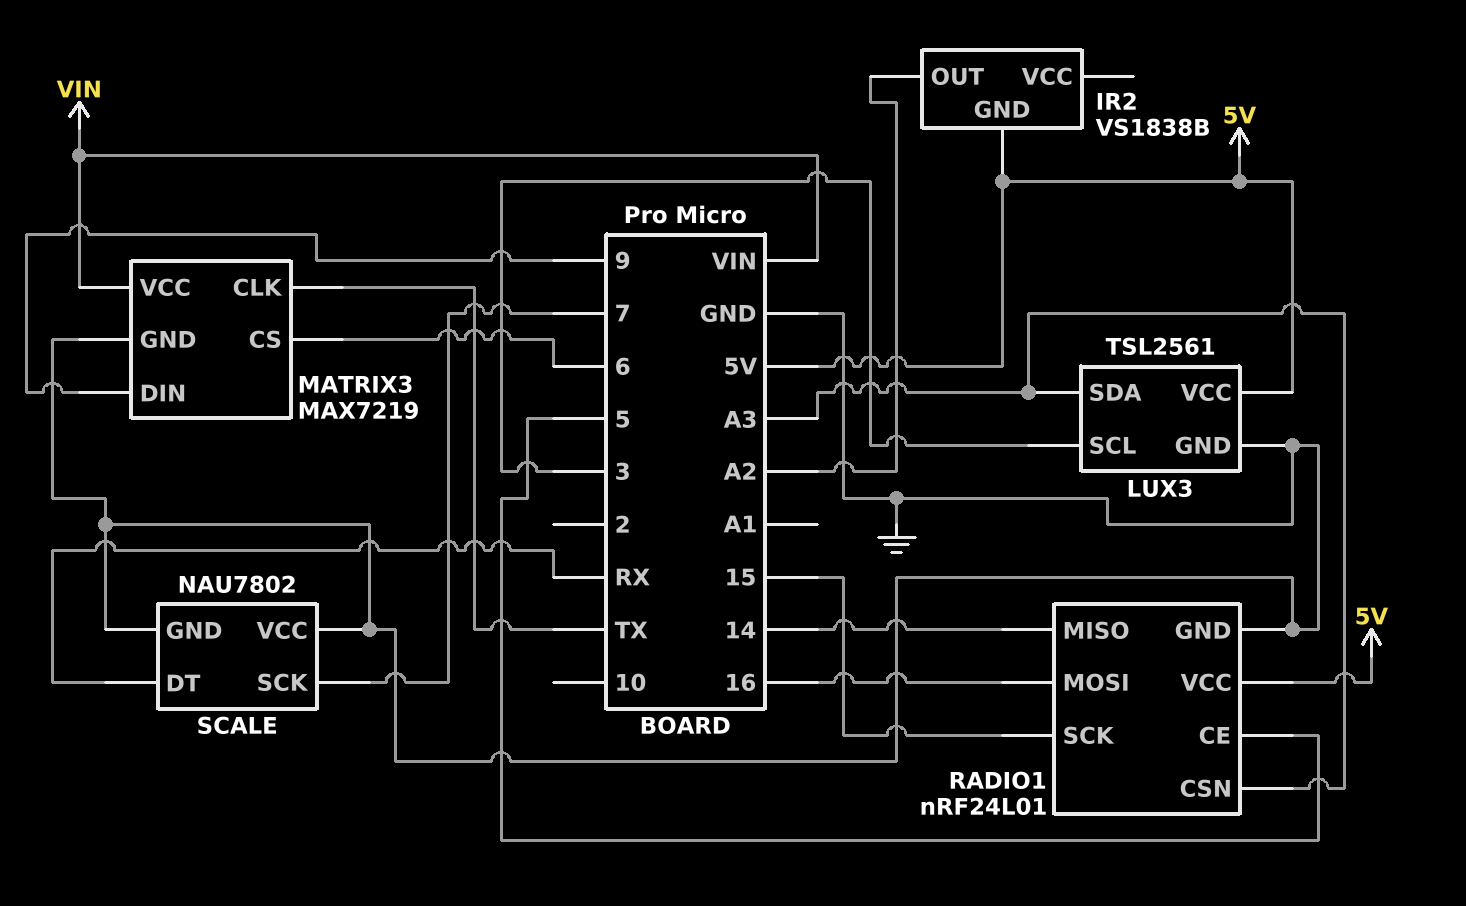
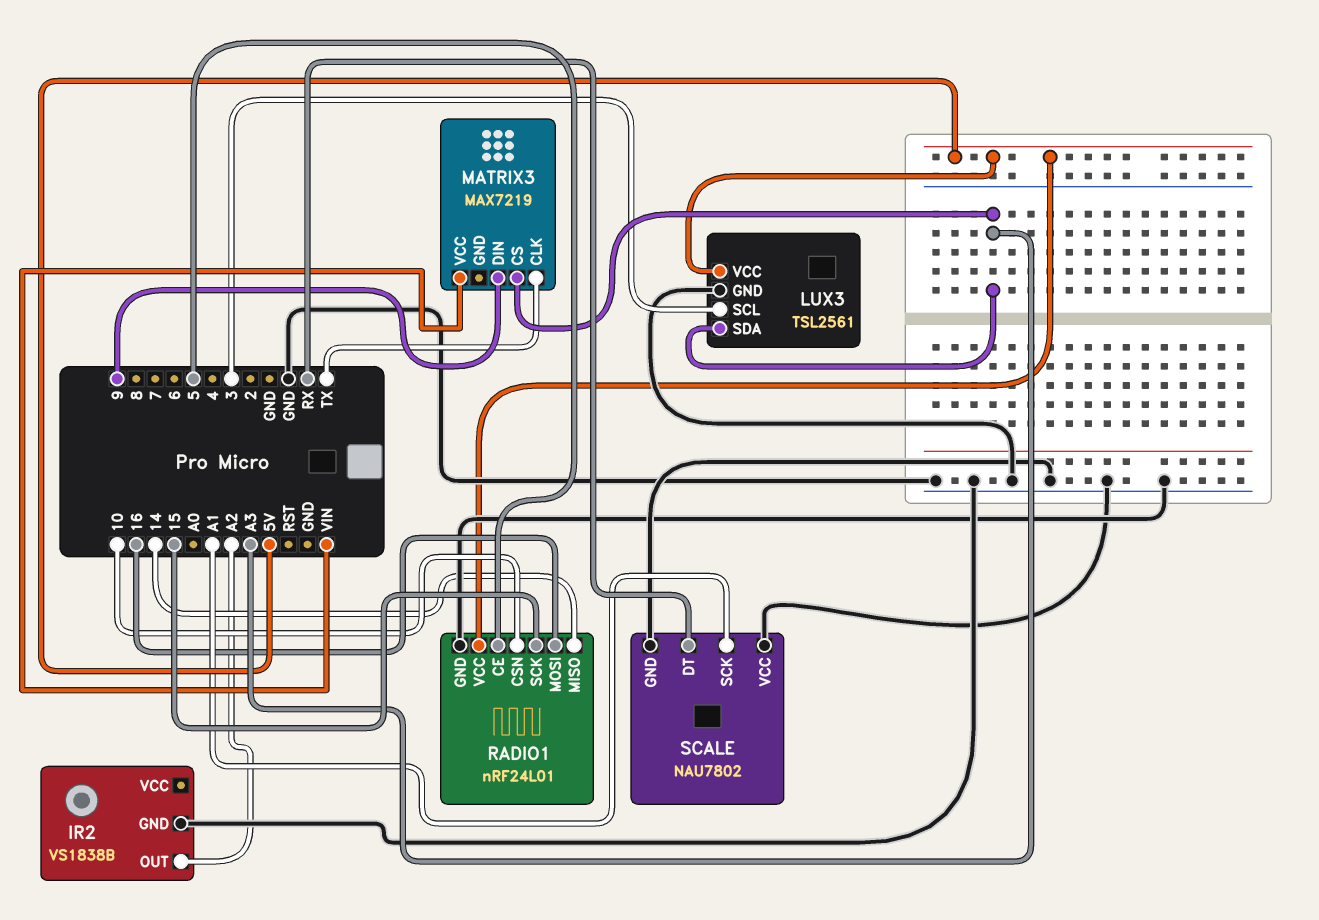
IR2 pin GND: 5V -> GND
MATRIX3 pin CS: 6 -> A3
MATRIX3 pin GND: GND -> none
RADIO1 pin CSN: A3 -> 10
SCALE pin SCK: 7 -> A1

